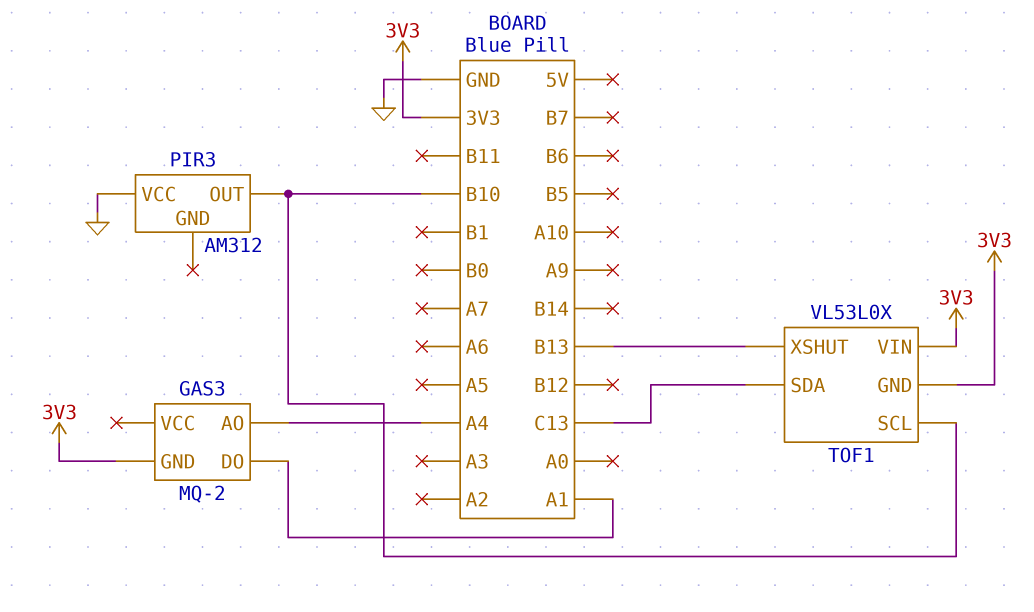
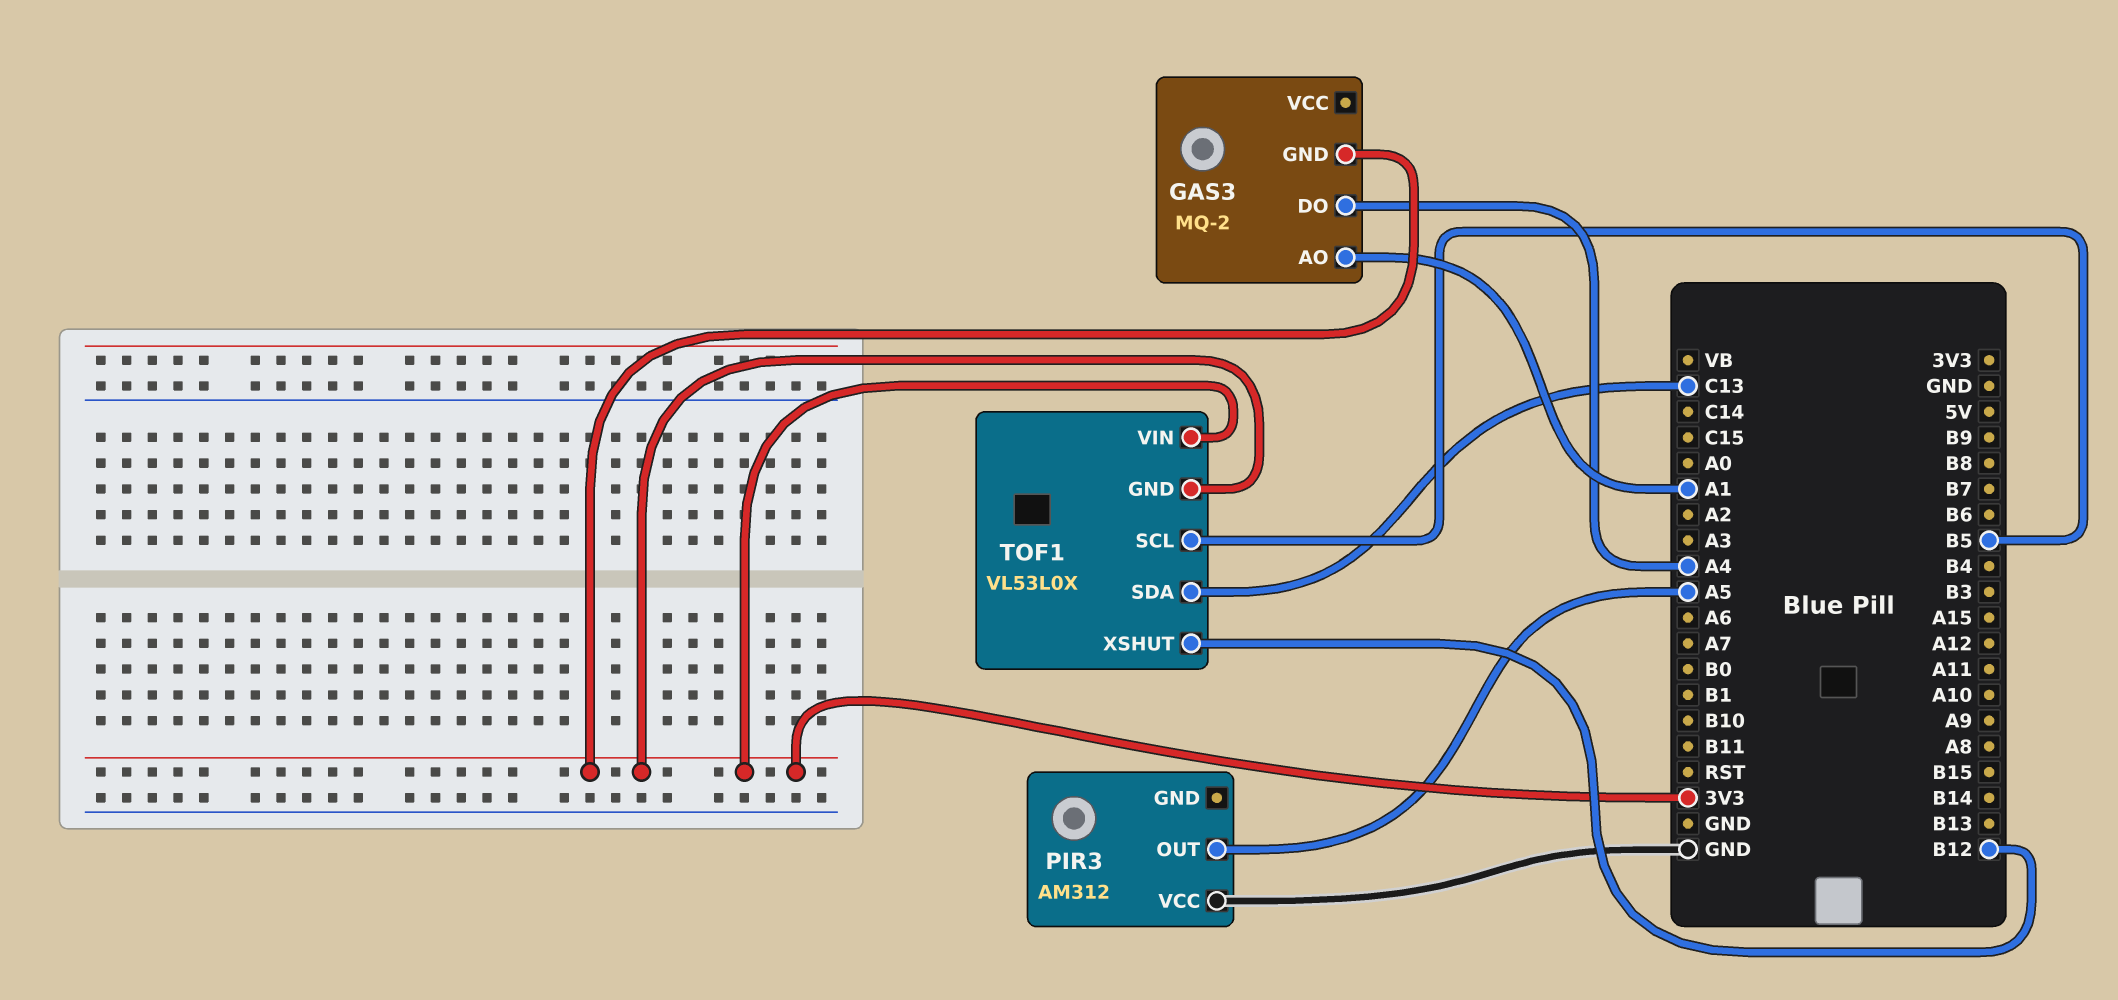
GAS3 pin AO: A4 -> A1
GAS3 pin DO: A1 -> A4
PIR3 pin OUT: B10 -> A5
TOF1 pin SCL: B10 -> B5
TOF1 pin XSHUT: B13 -> B12

